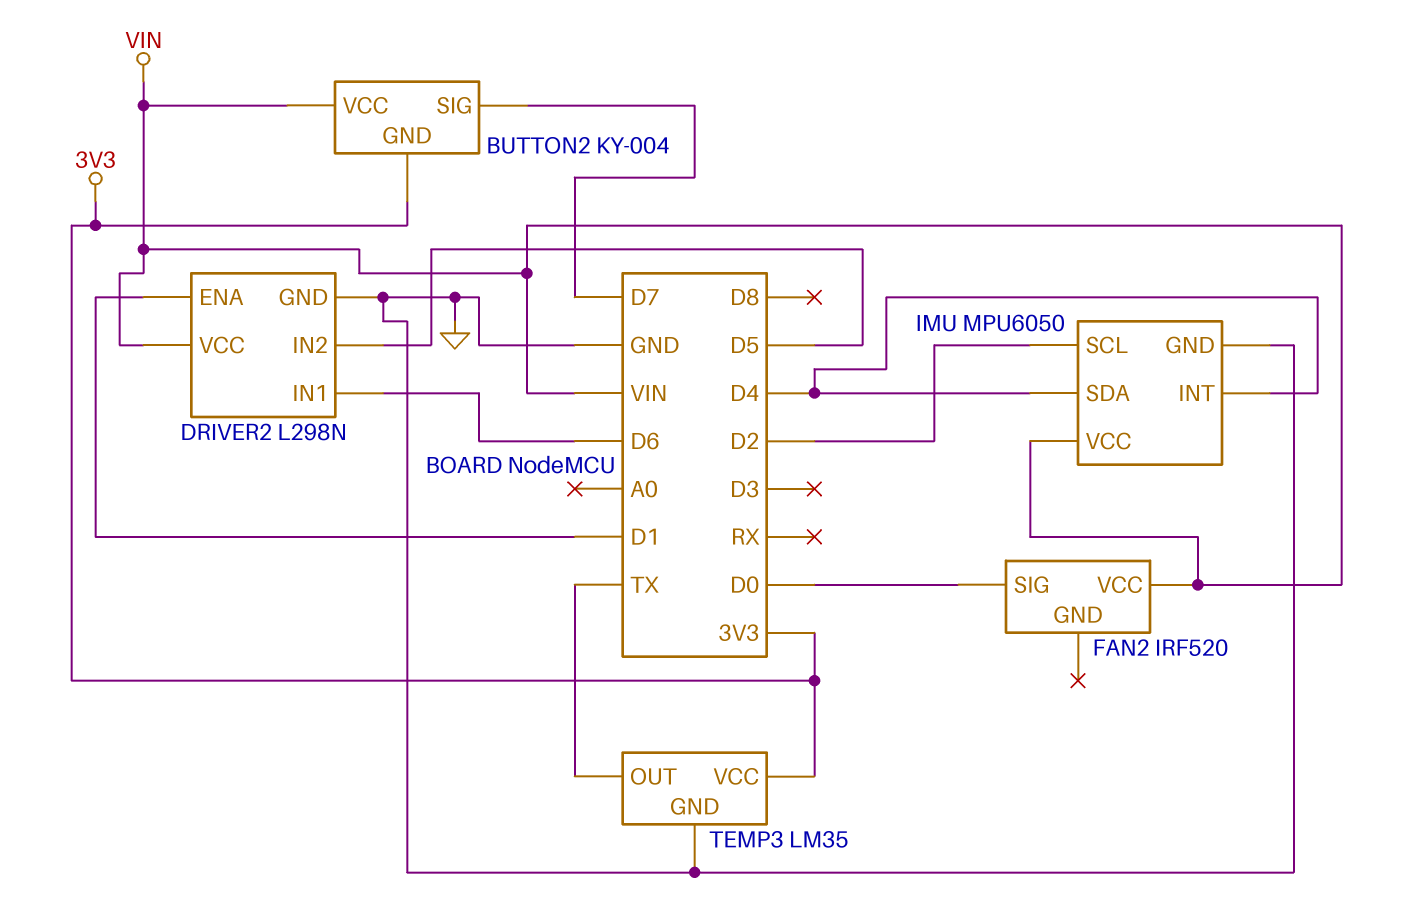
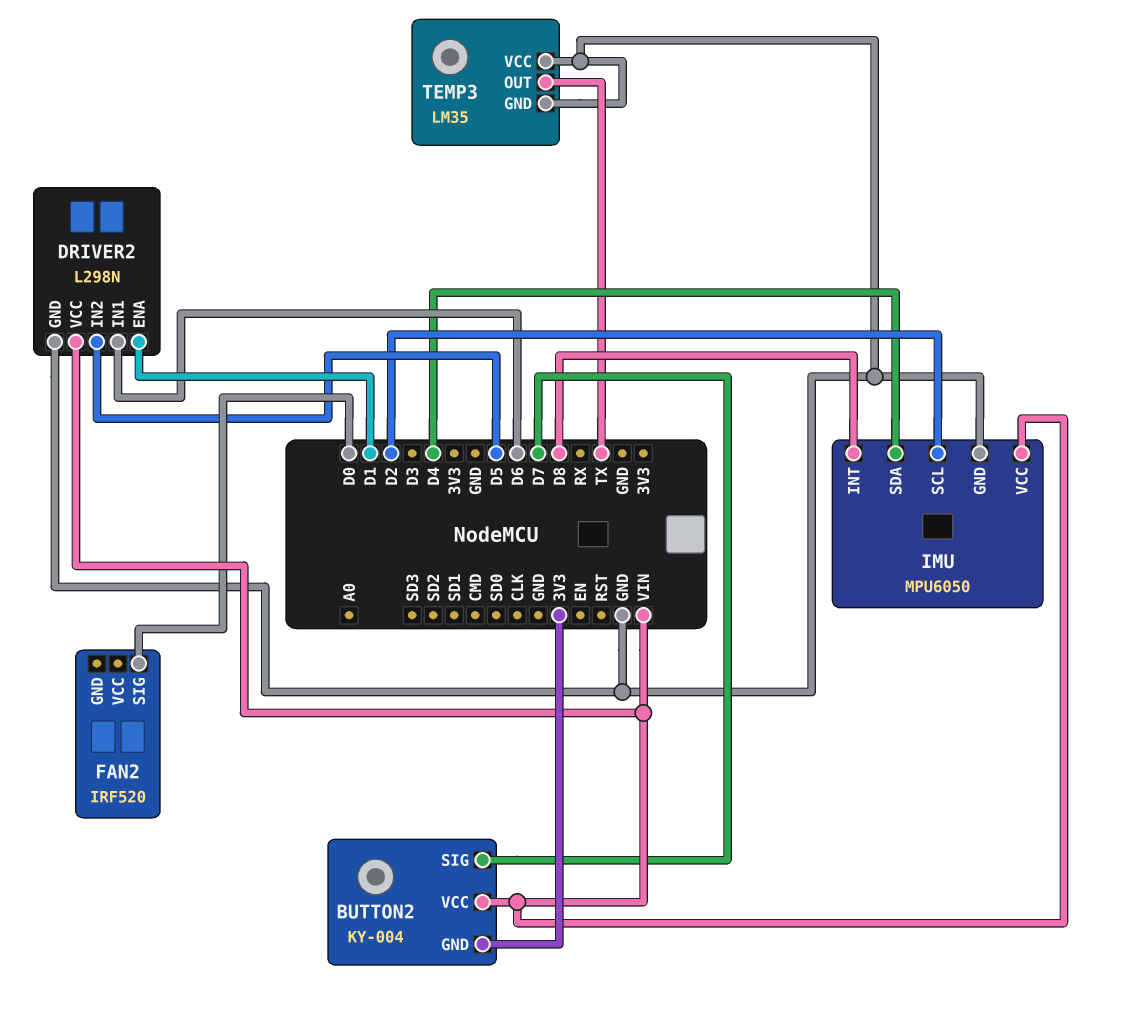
FAN2 pin VCC: VIN -> none
IMU pin INT: D4 -> D8
TEMP3 pin VCC: 3V3 -> GND

